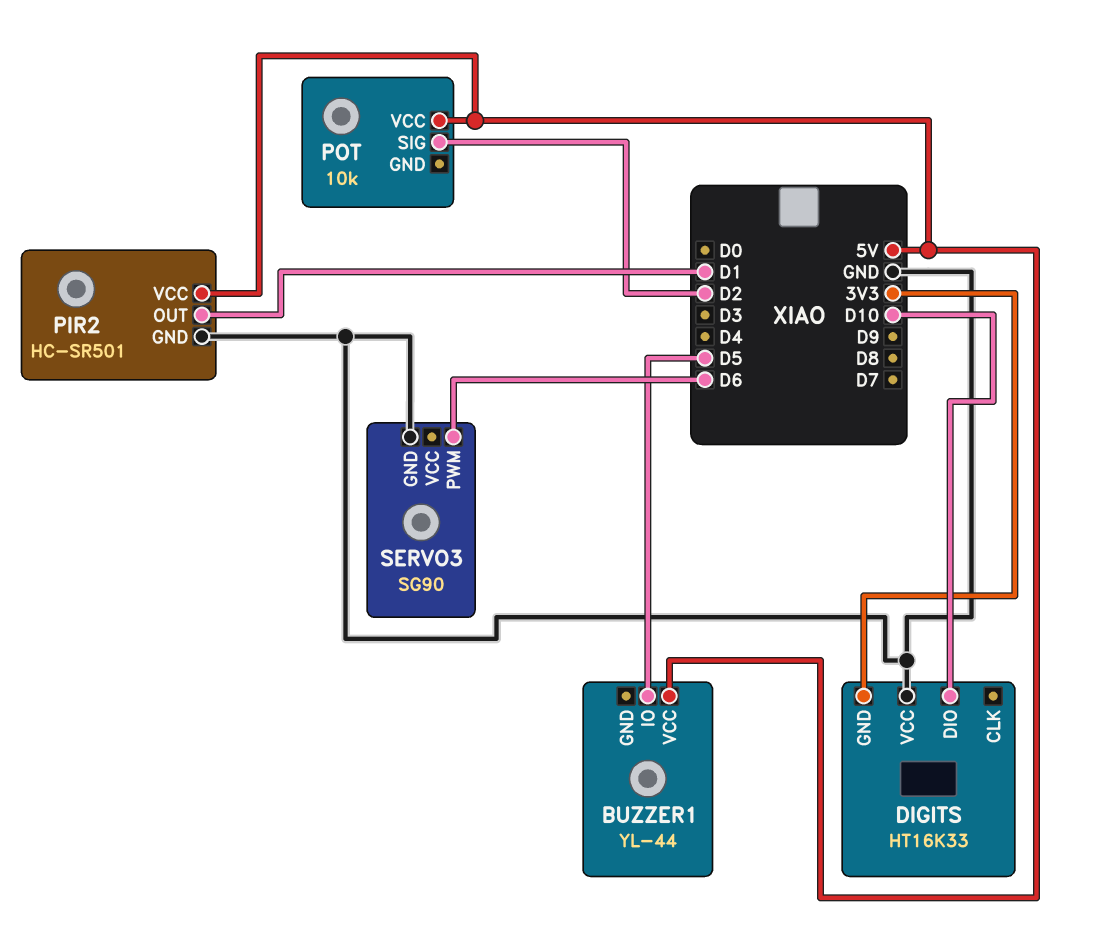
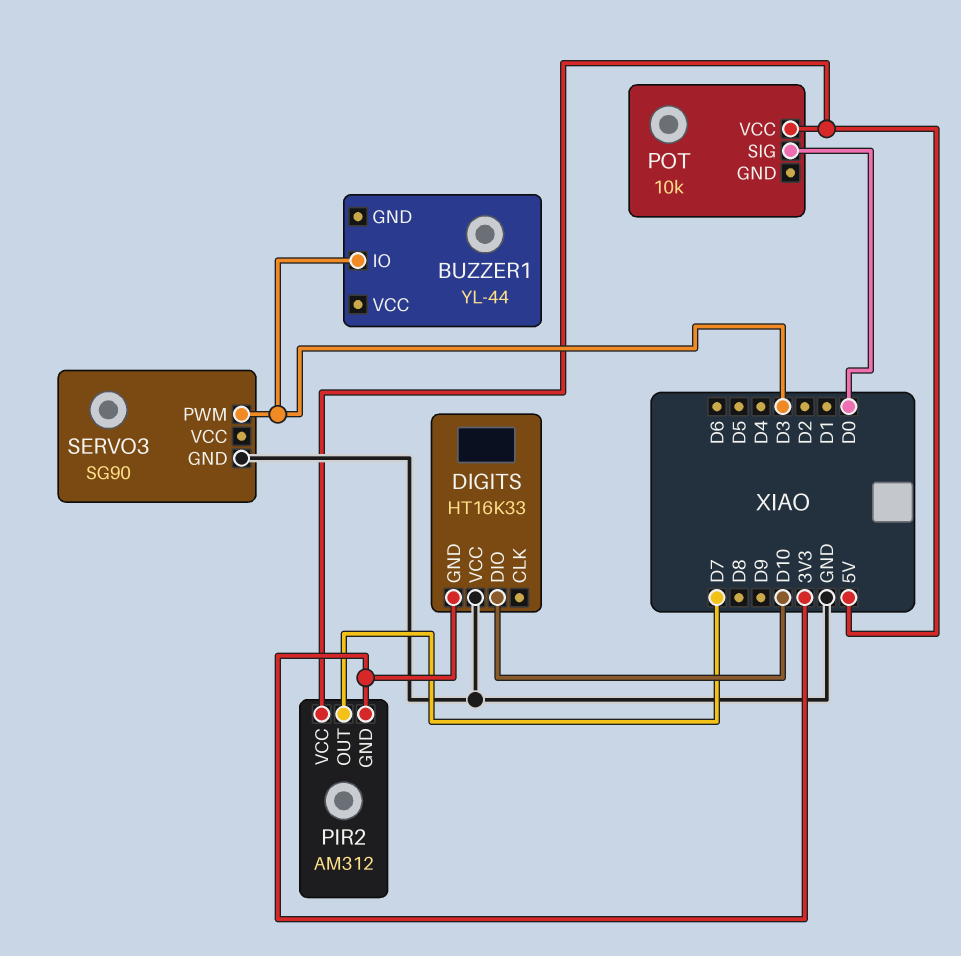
BUZZER1 pin IO: D5 -> D3
BUZZER1 pin VCC: 5V -> none
PIR2: HC-SR501 -> AM312
PIR2 pin GND: GND -> 3V3
PIR2 pin OUT: D1 -> D7
POT pin SIG: D2 -> D0
SERVO3 pin PWM: D6 -> D3

